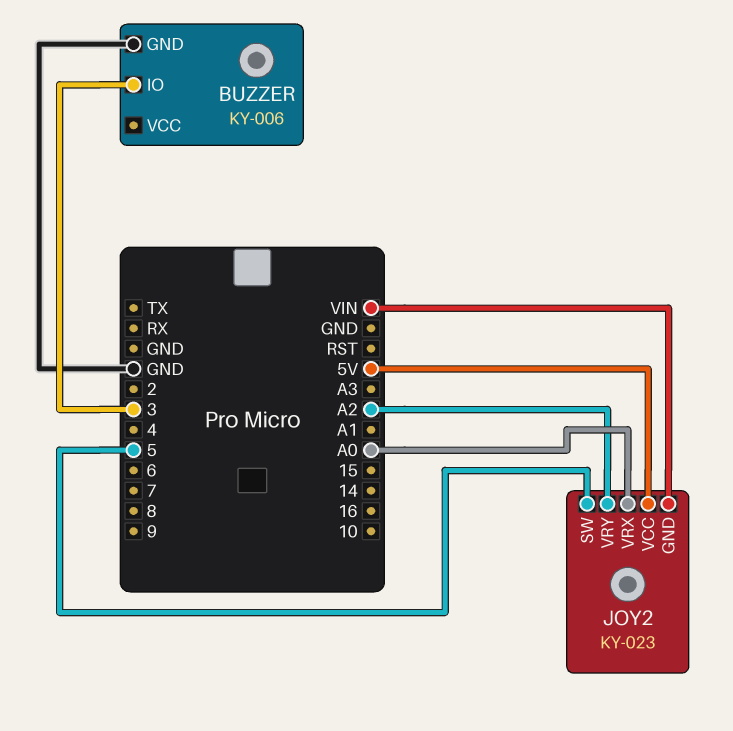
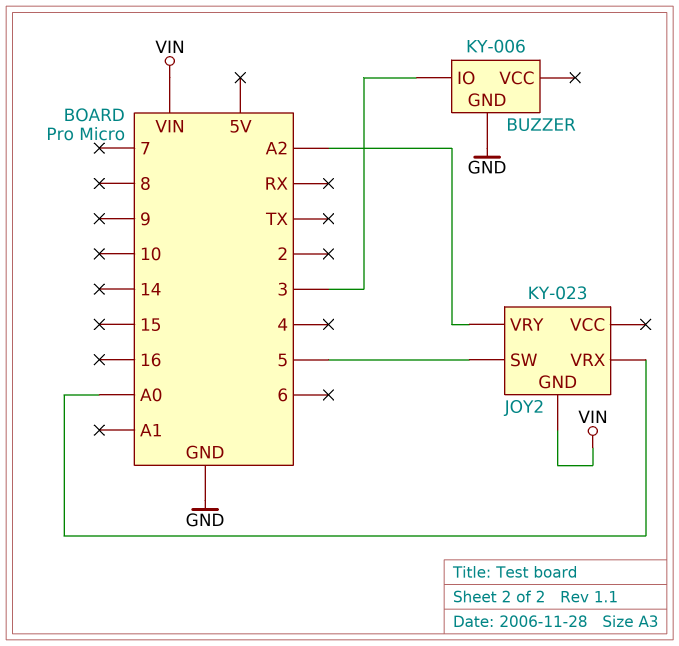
JOY2 pin VCC: 5V -> none

